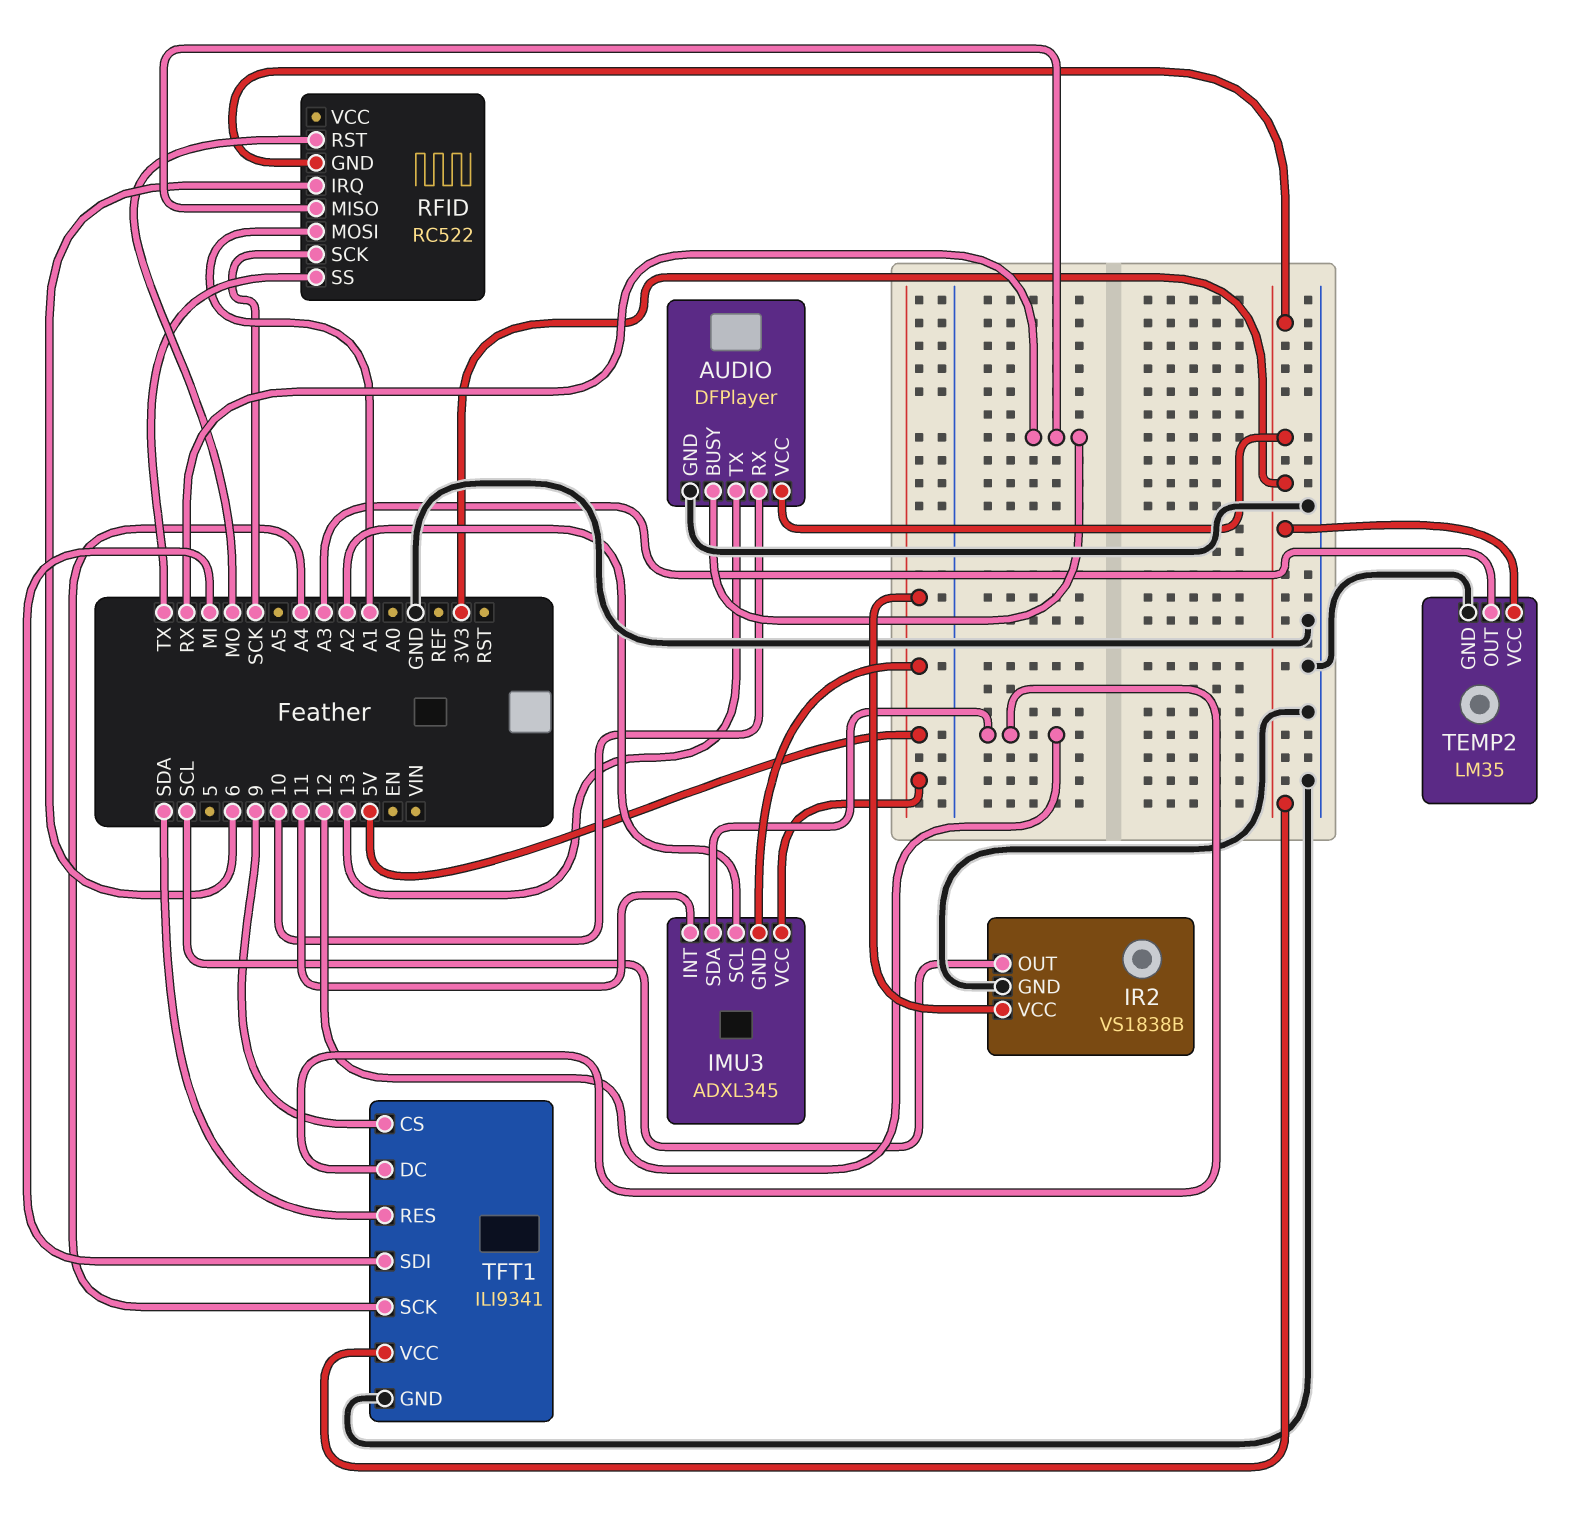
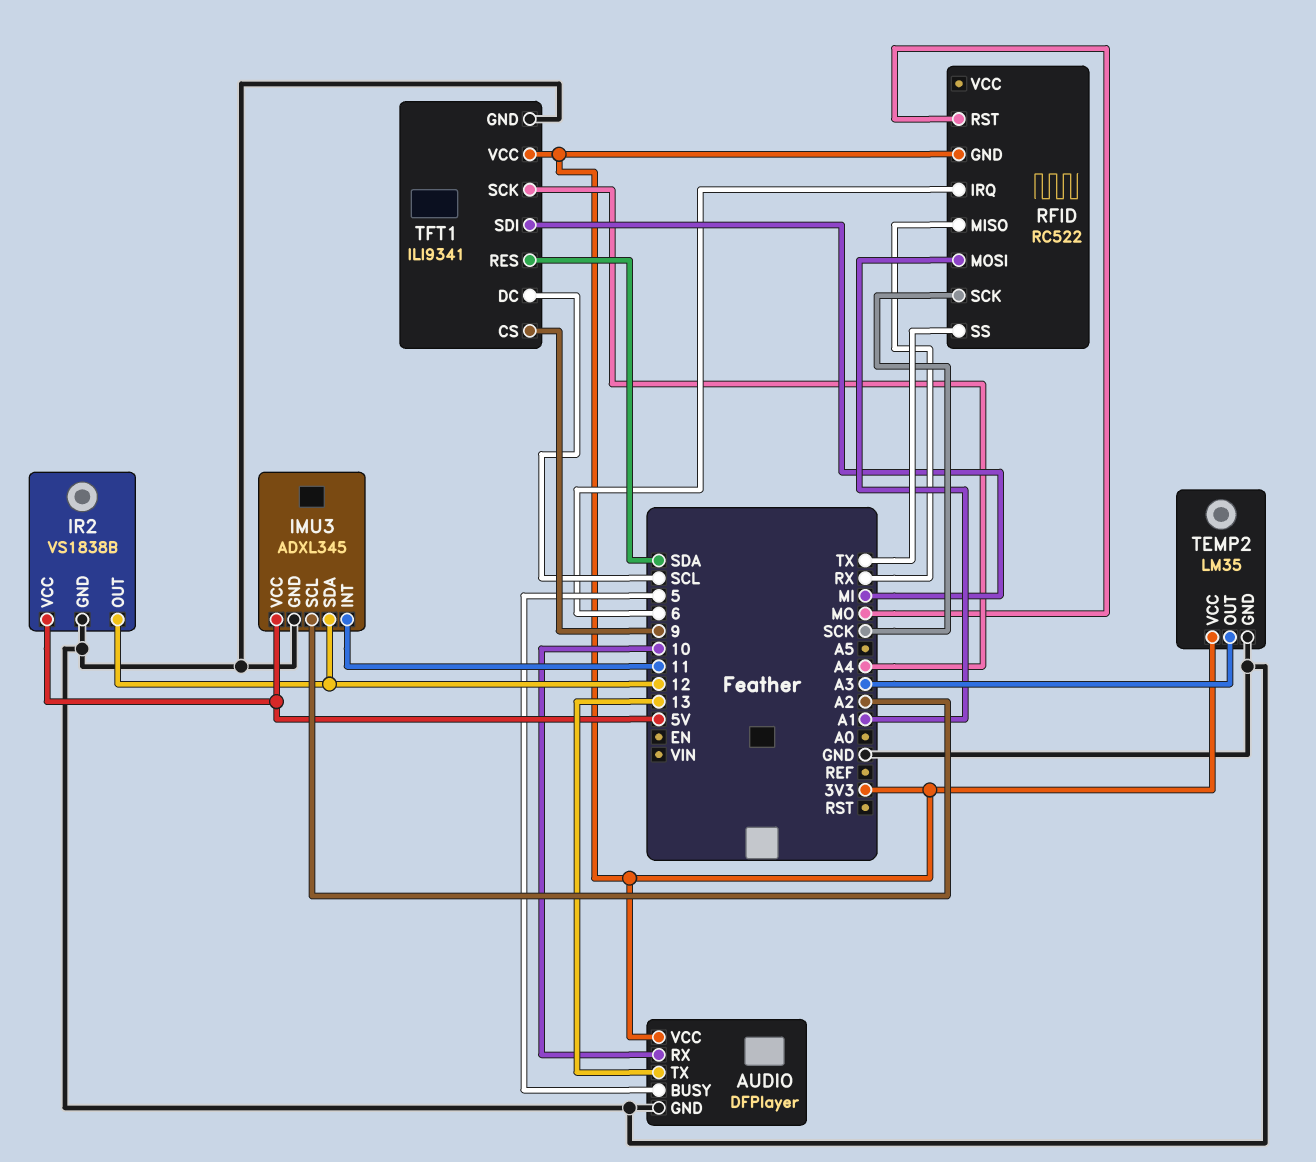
AUDIO pin BUSY: RX -> 5
IMU3 pin GND: 5V -> GND
IR2 pin OUT: SCL -> 12
TFT1 pin DC: 12 -> SCL

